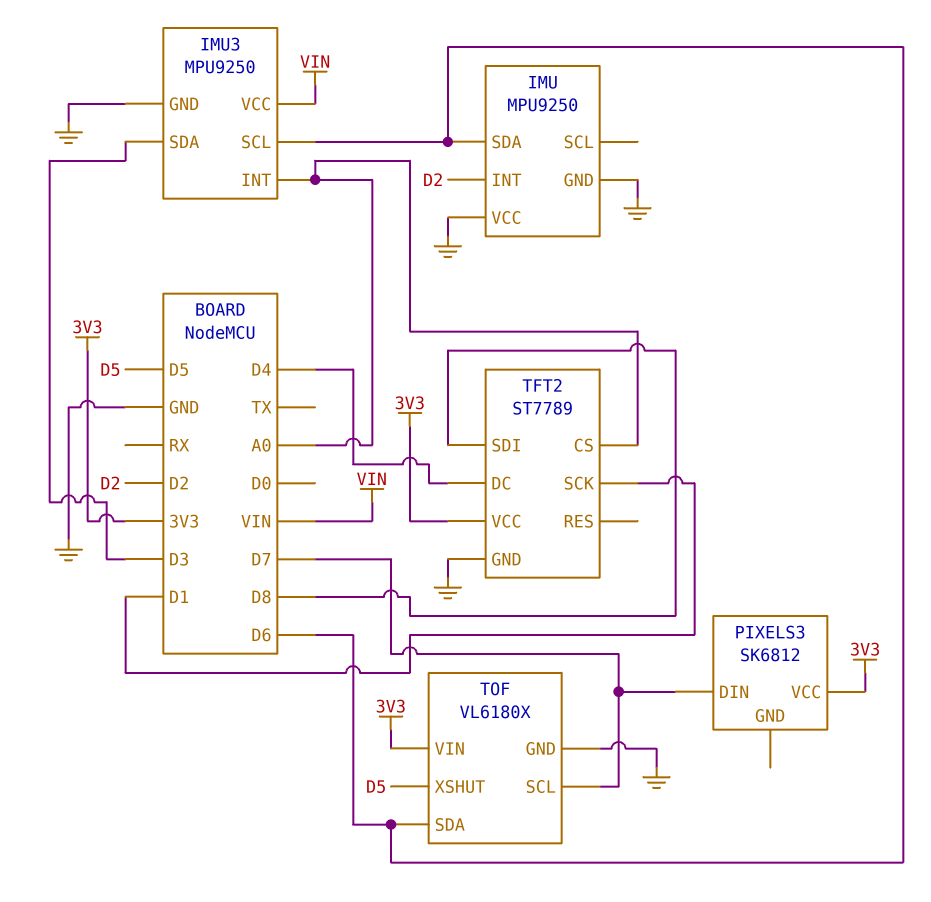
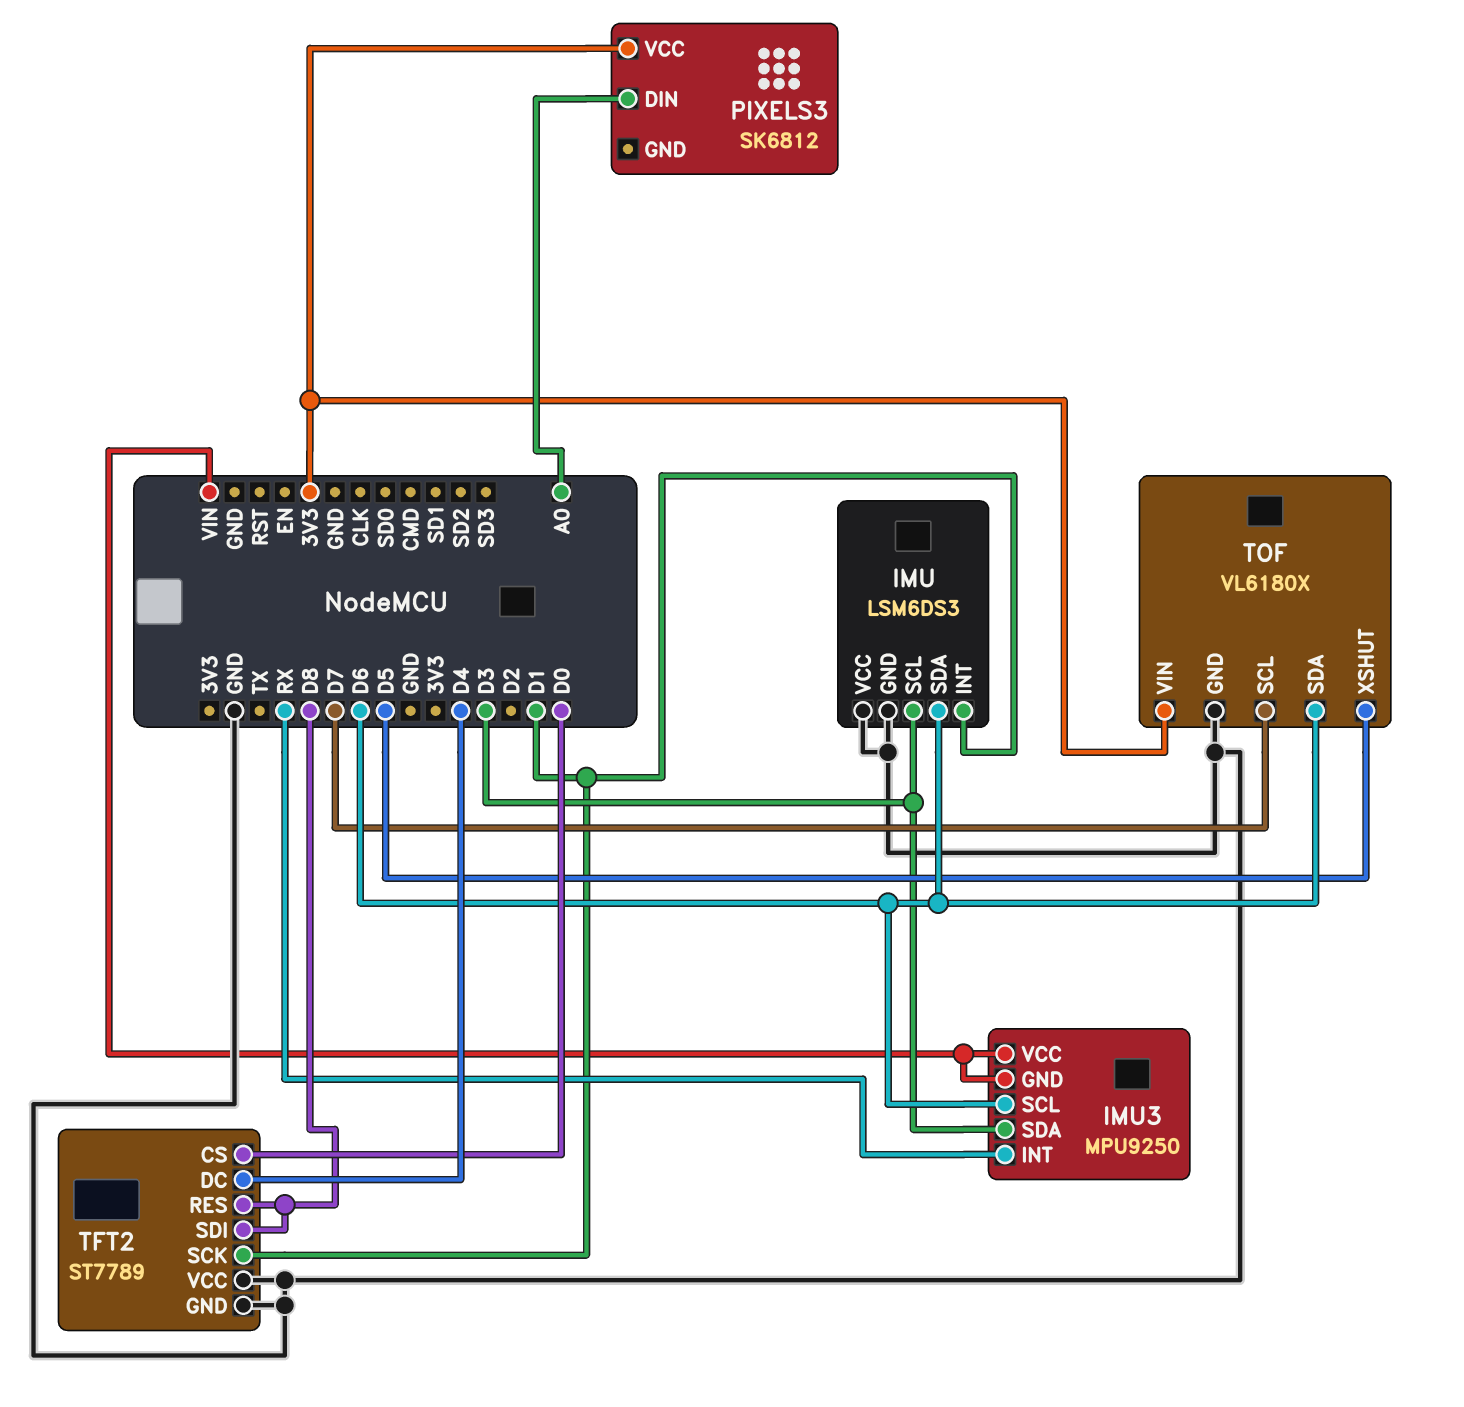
IMU: MPU9250 -> LSM6DS3
IMU pin INT: D2 -> D1
IMU pin SCL: none -> D3
IMU3 pin GND: GND -> VIN
IMU3 pin INT: A0 -> RX
PIXELS3 pin DIN: D7 -> A0
TFT2 pin CS: A0 -> D0
TFT2 pin RES: none -> D8
TFT2 pin VCC: 3V3 -> GND

